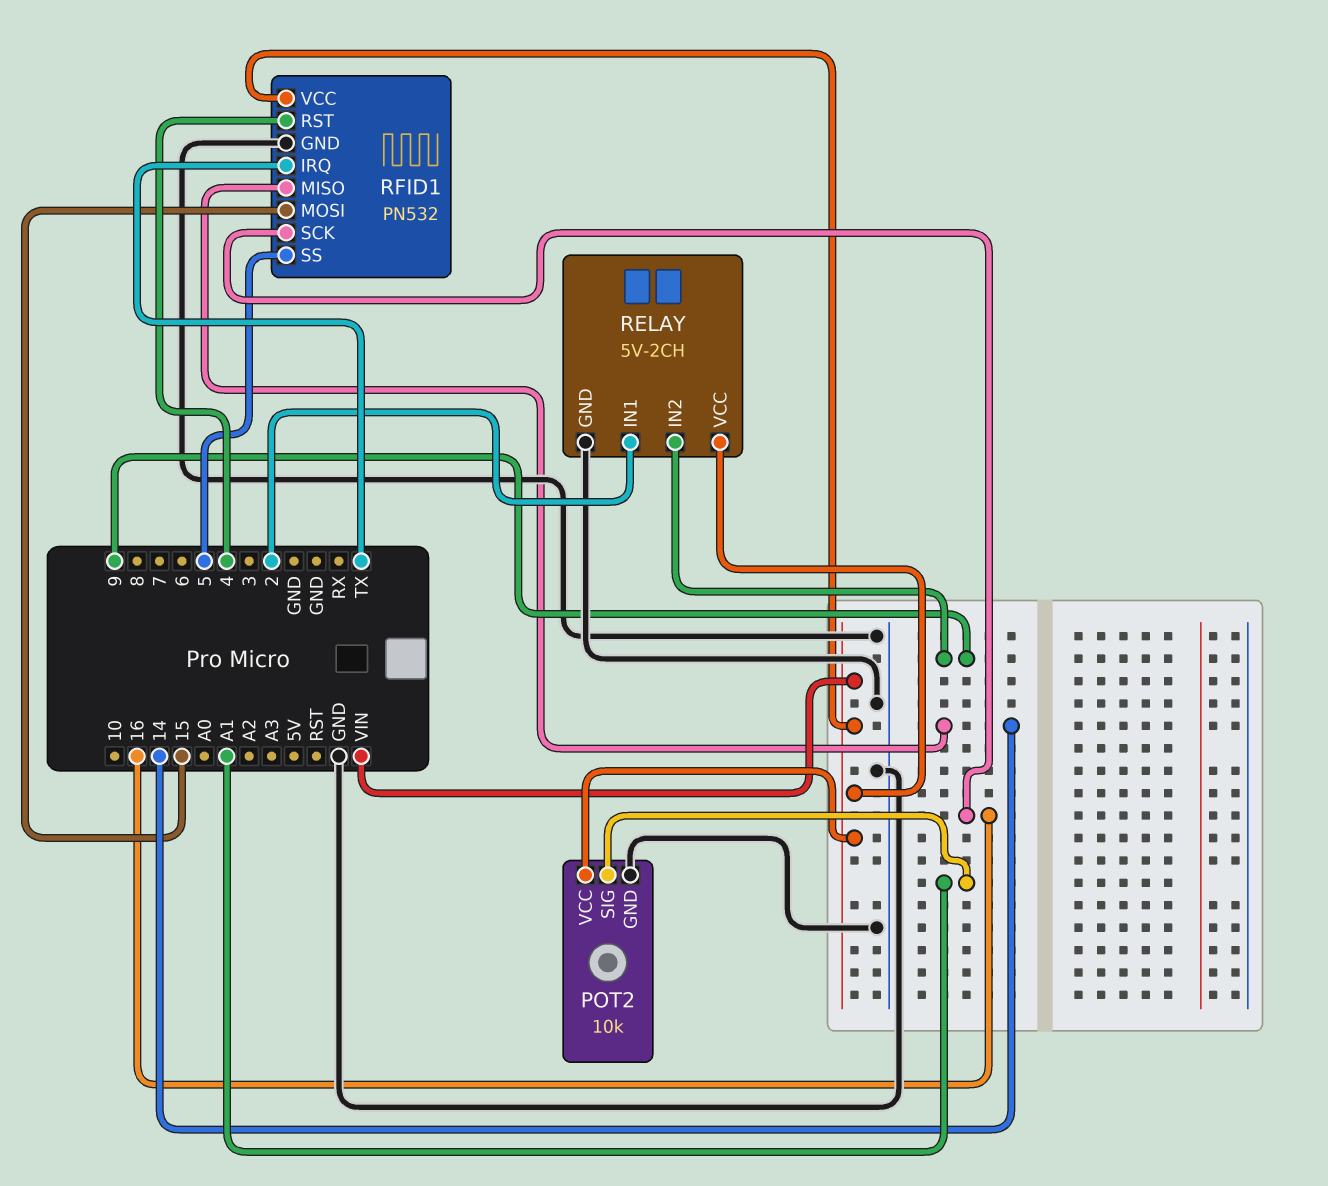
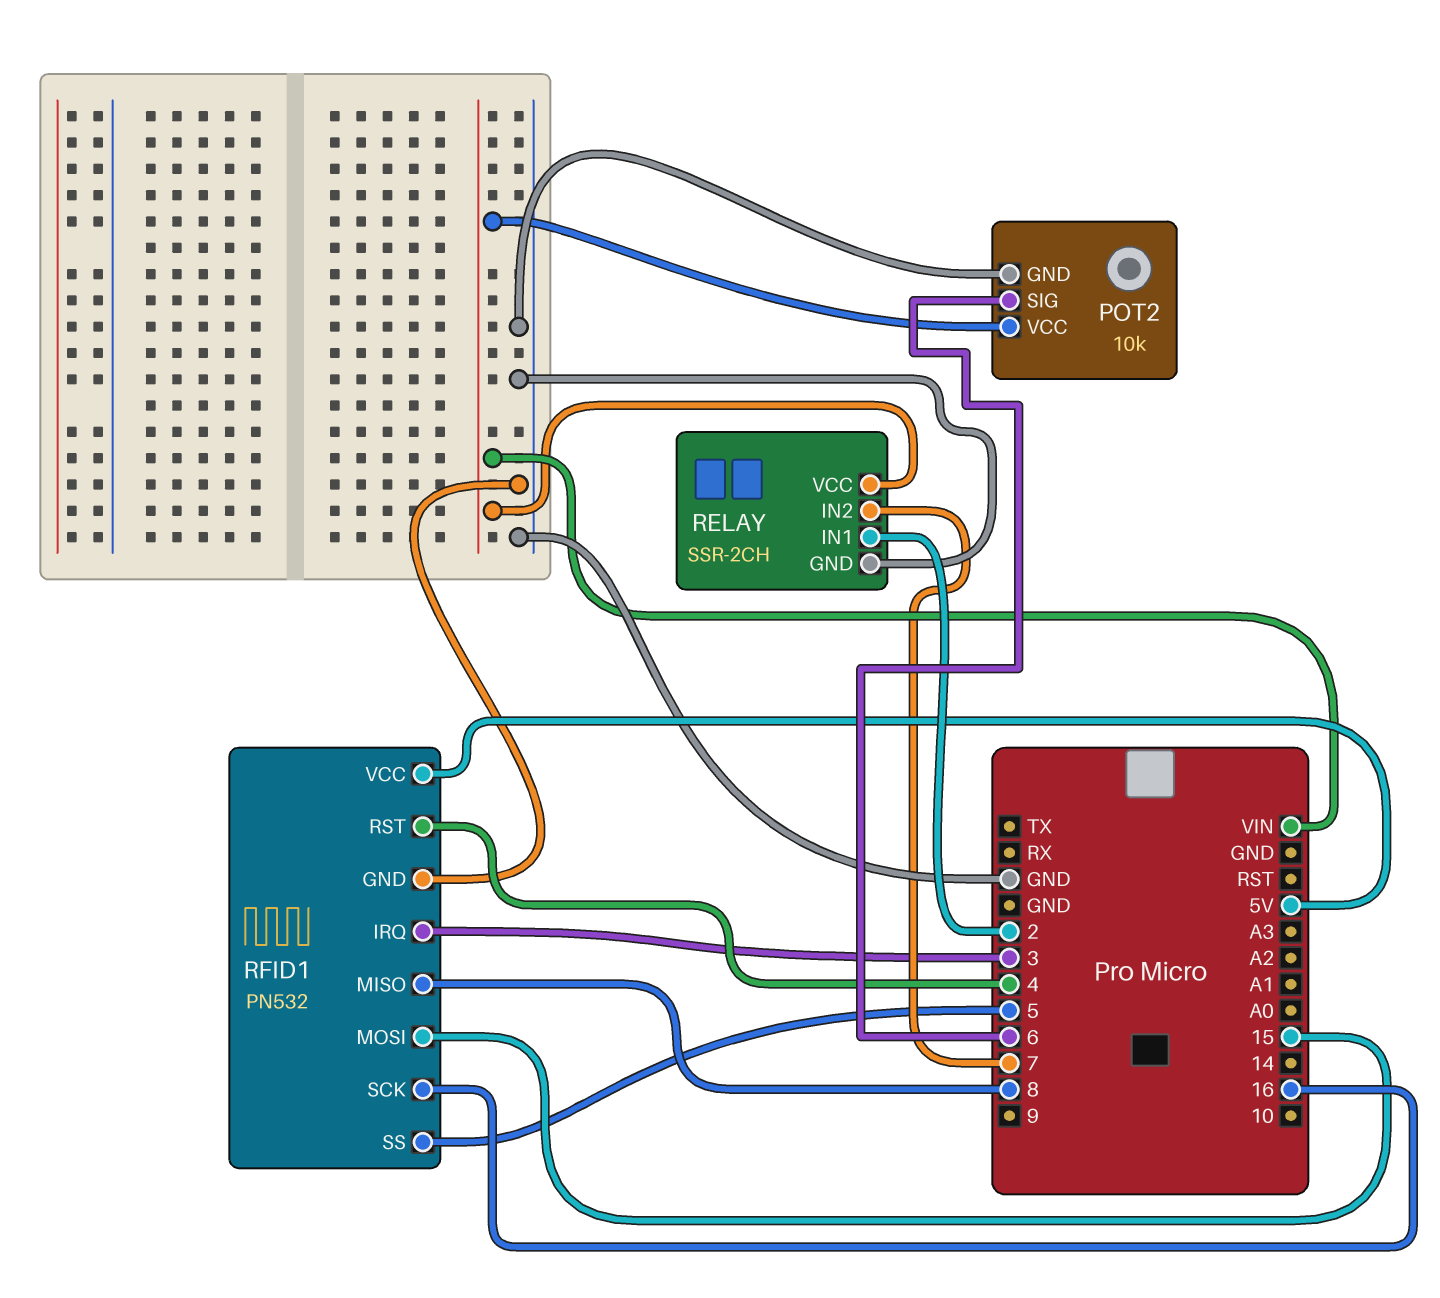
POT2 pin SIG: A1 -> 6
RELAY: 5V-2CH -> SSR-2CH
RELAY pin IN2: 9 -> 7
RFID1 pin IRQ: TX -> 3
RFID1 pin MISO: 14 -> 8
RFID1 pin VCC: VIN -> 5V

